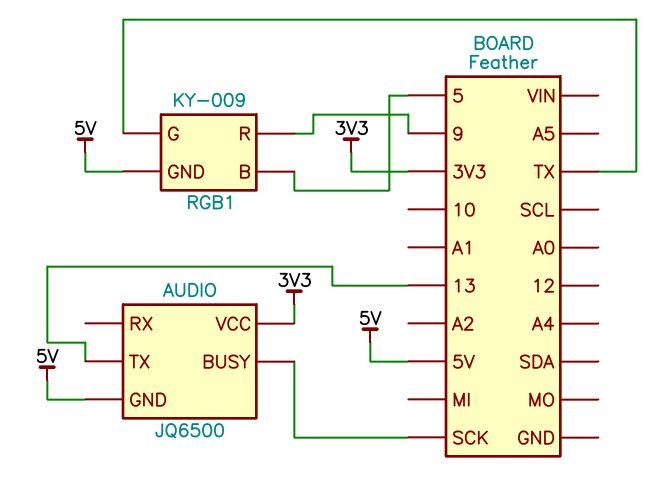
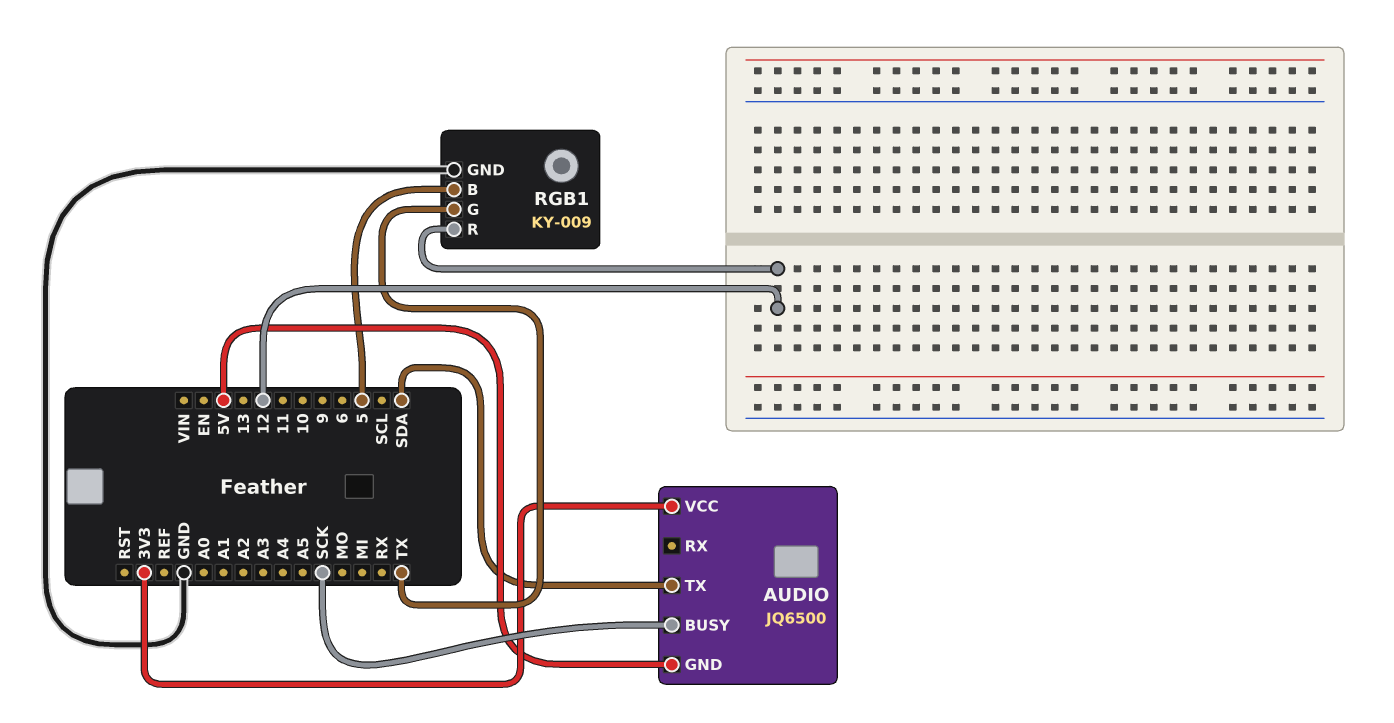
AUDIO pin TX: 13 -> SDA
RGB1 pin GND: 5V -> GND
RGB1 pin R: 9 -> 12

